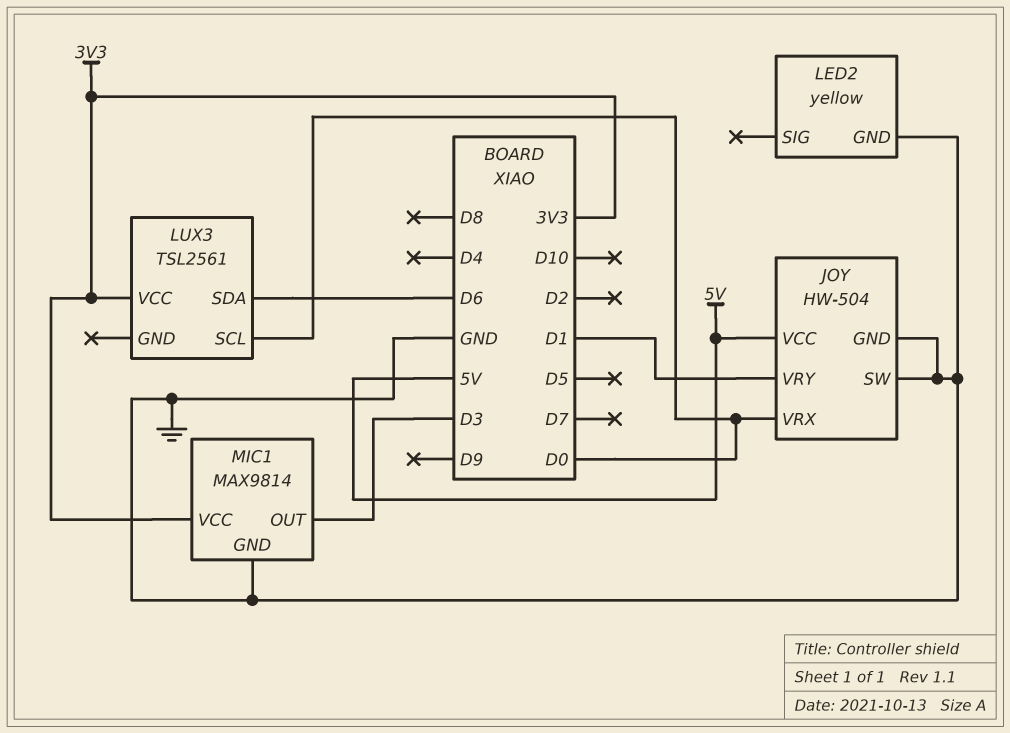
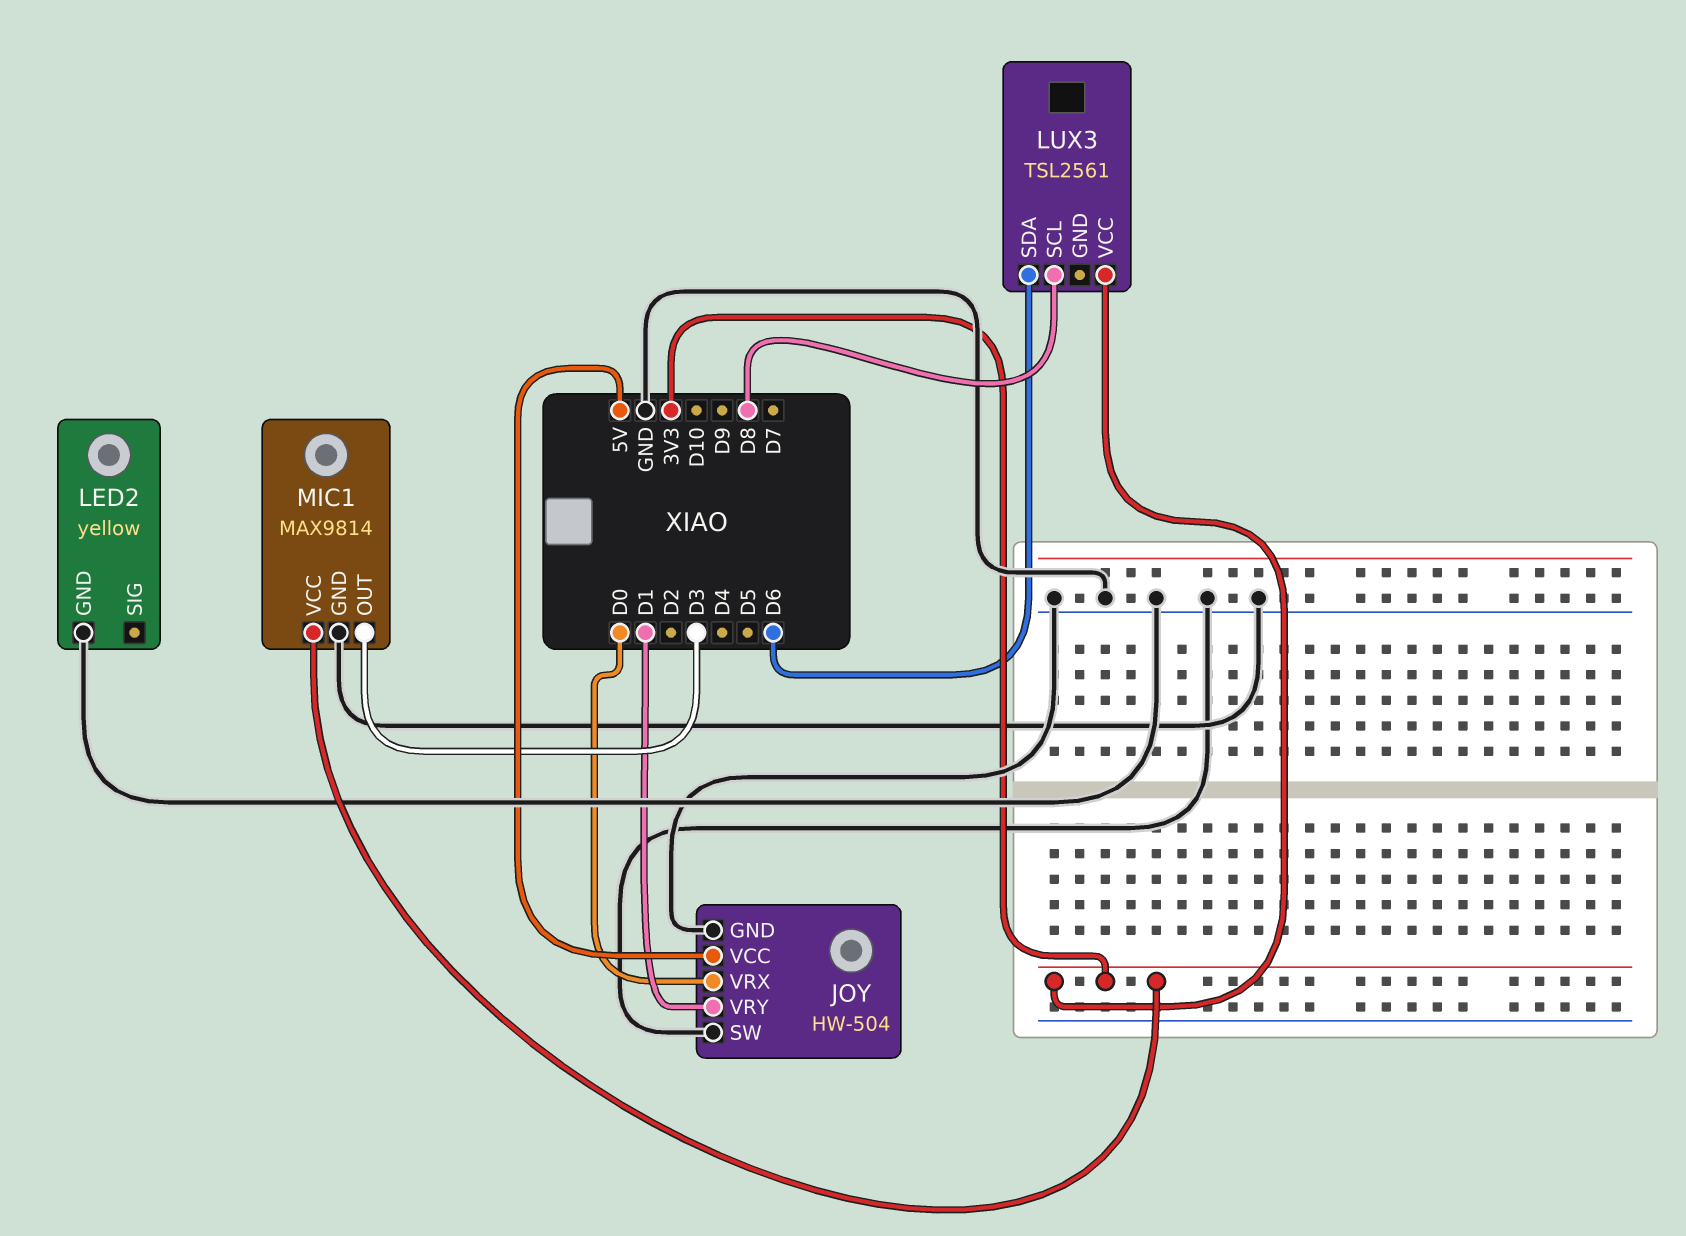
LUX3 pin SCL: D0 -> D8

